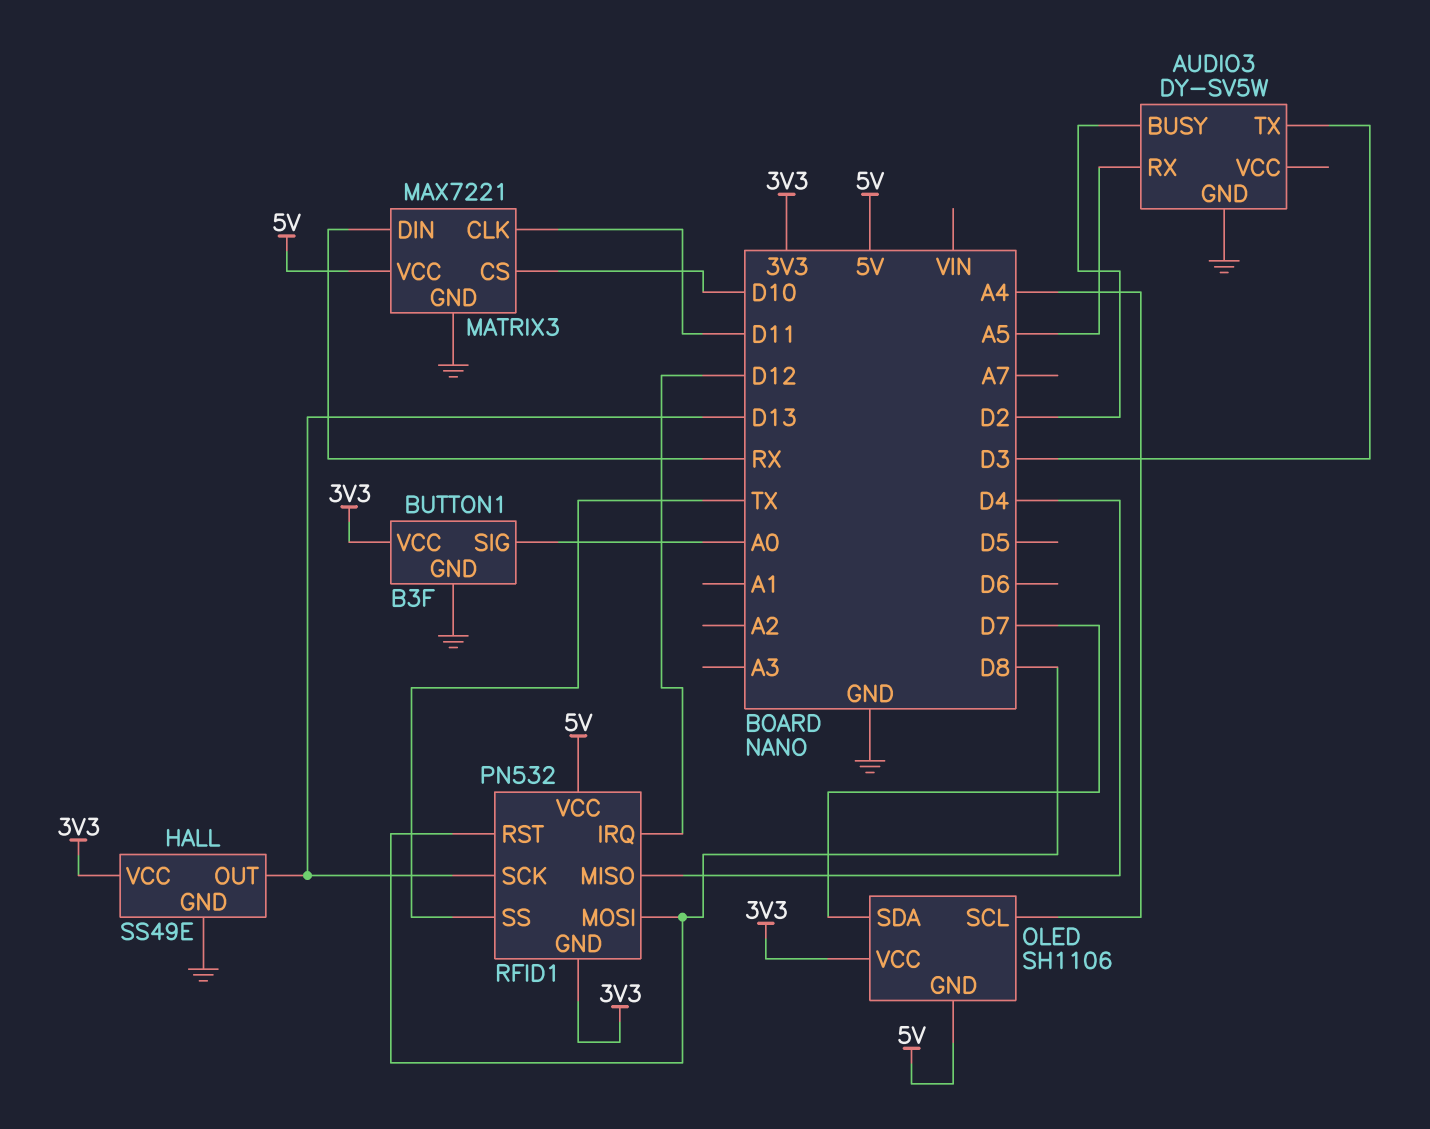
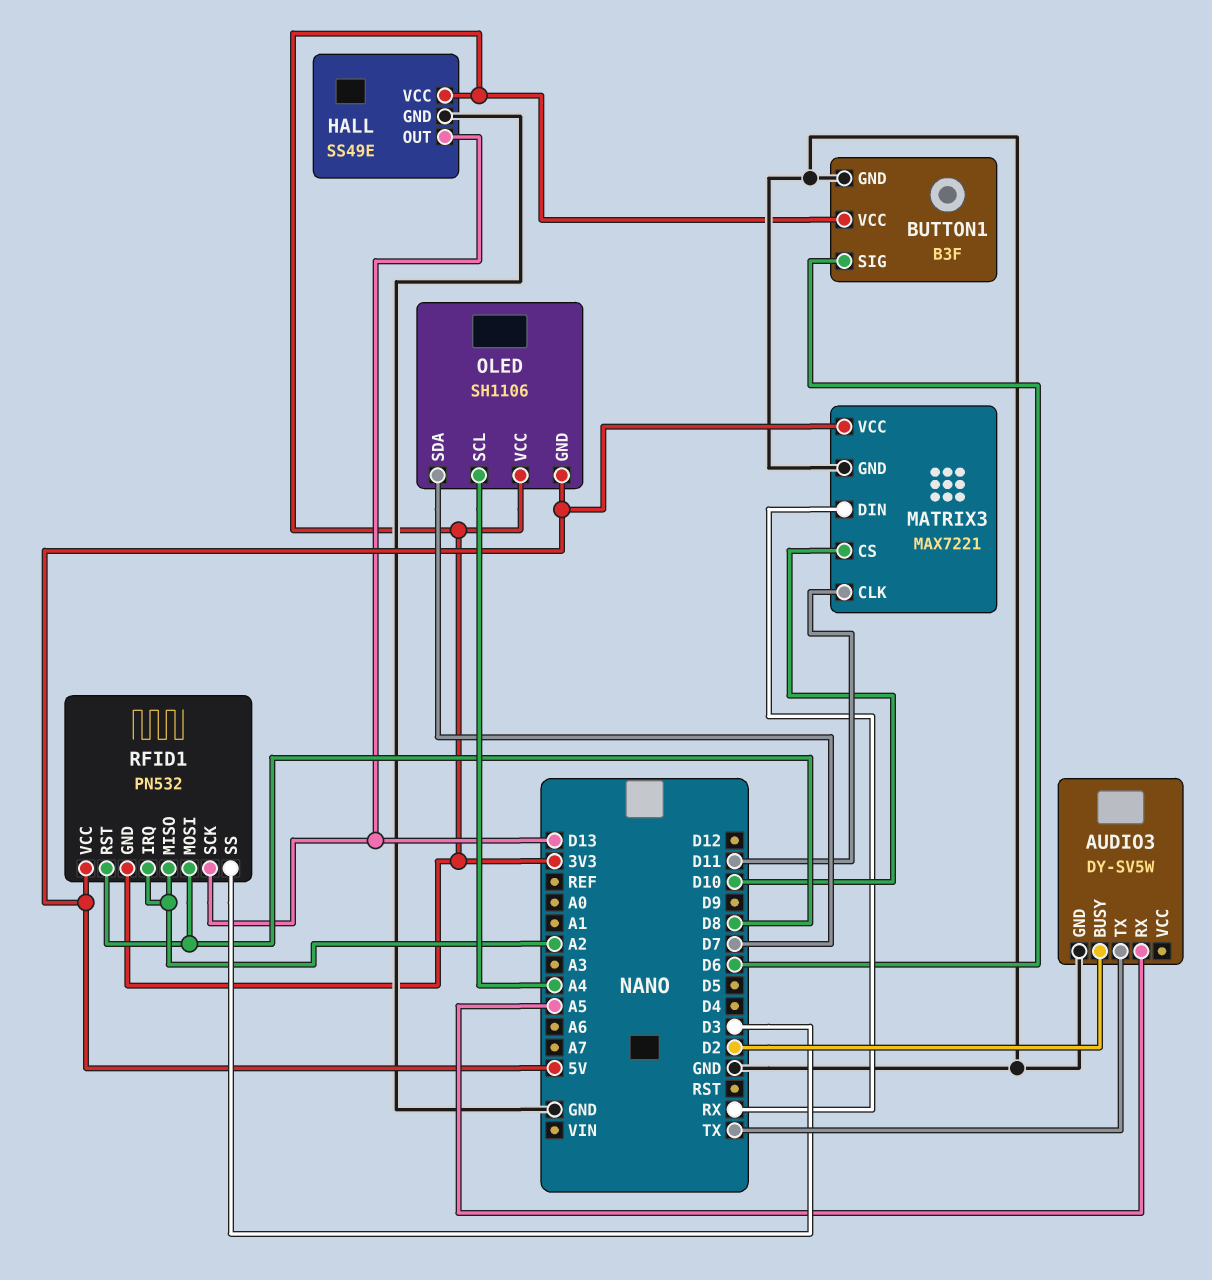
AUDIO3 pin TX: D3 -> TX
BUTTON1 pin SIG: A0 -> D6
RFID1 pin IRQ: D12 -> A2
RFID1 pin MISO: D4 -> A2
RFID1 pin SS: TX -> D3

